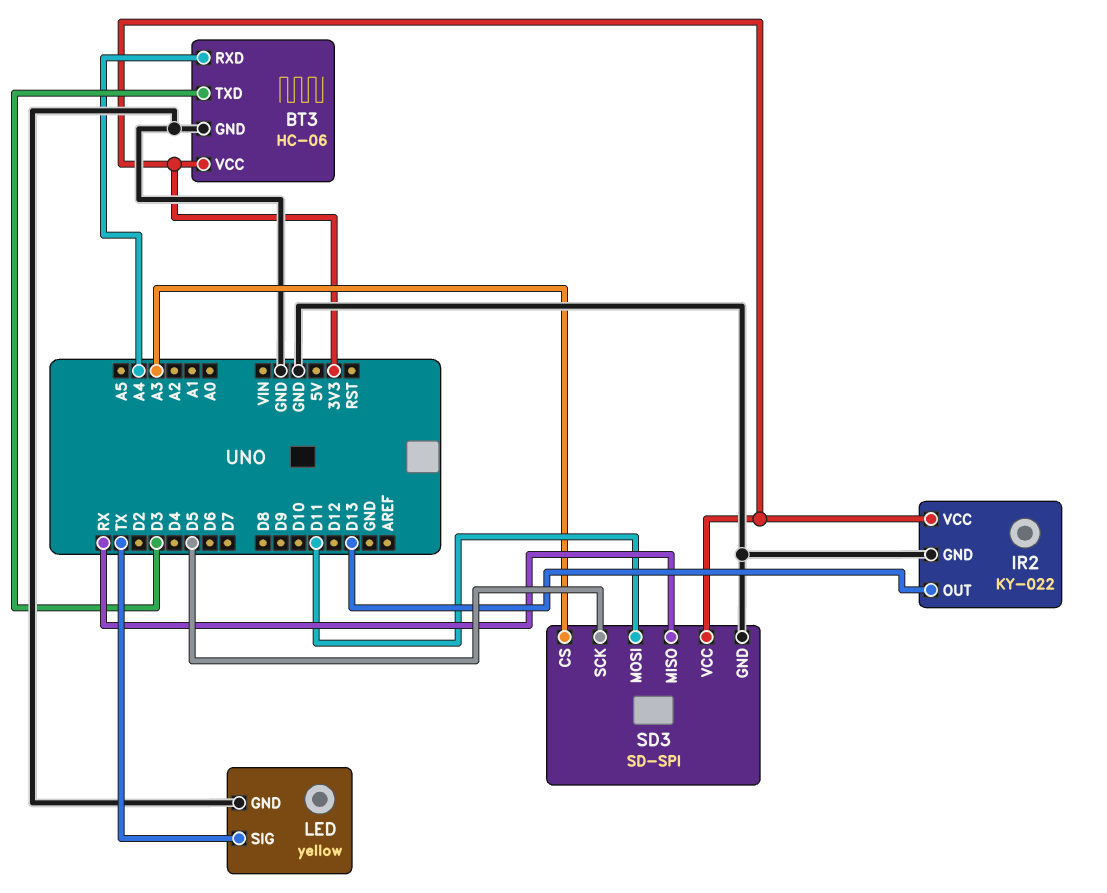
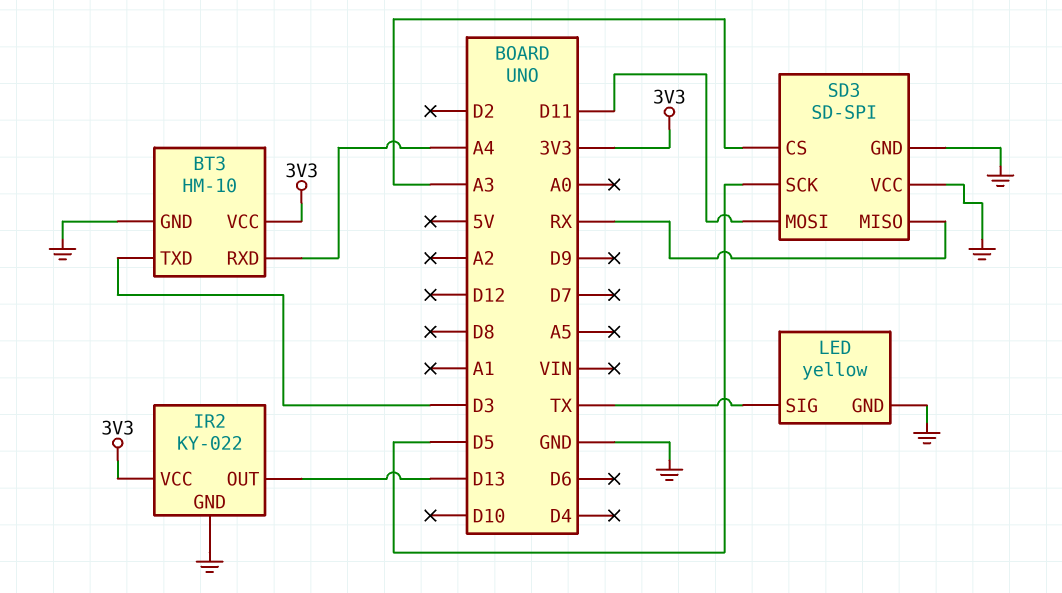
BT3: HC-06 -> HM-10
SD3 pin VCC: 3V3 -> GND

